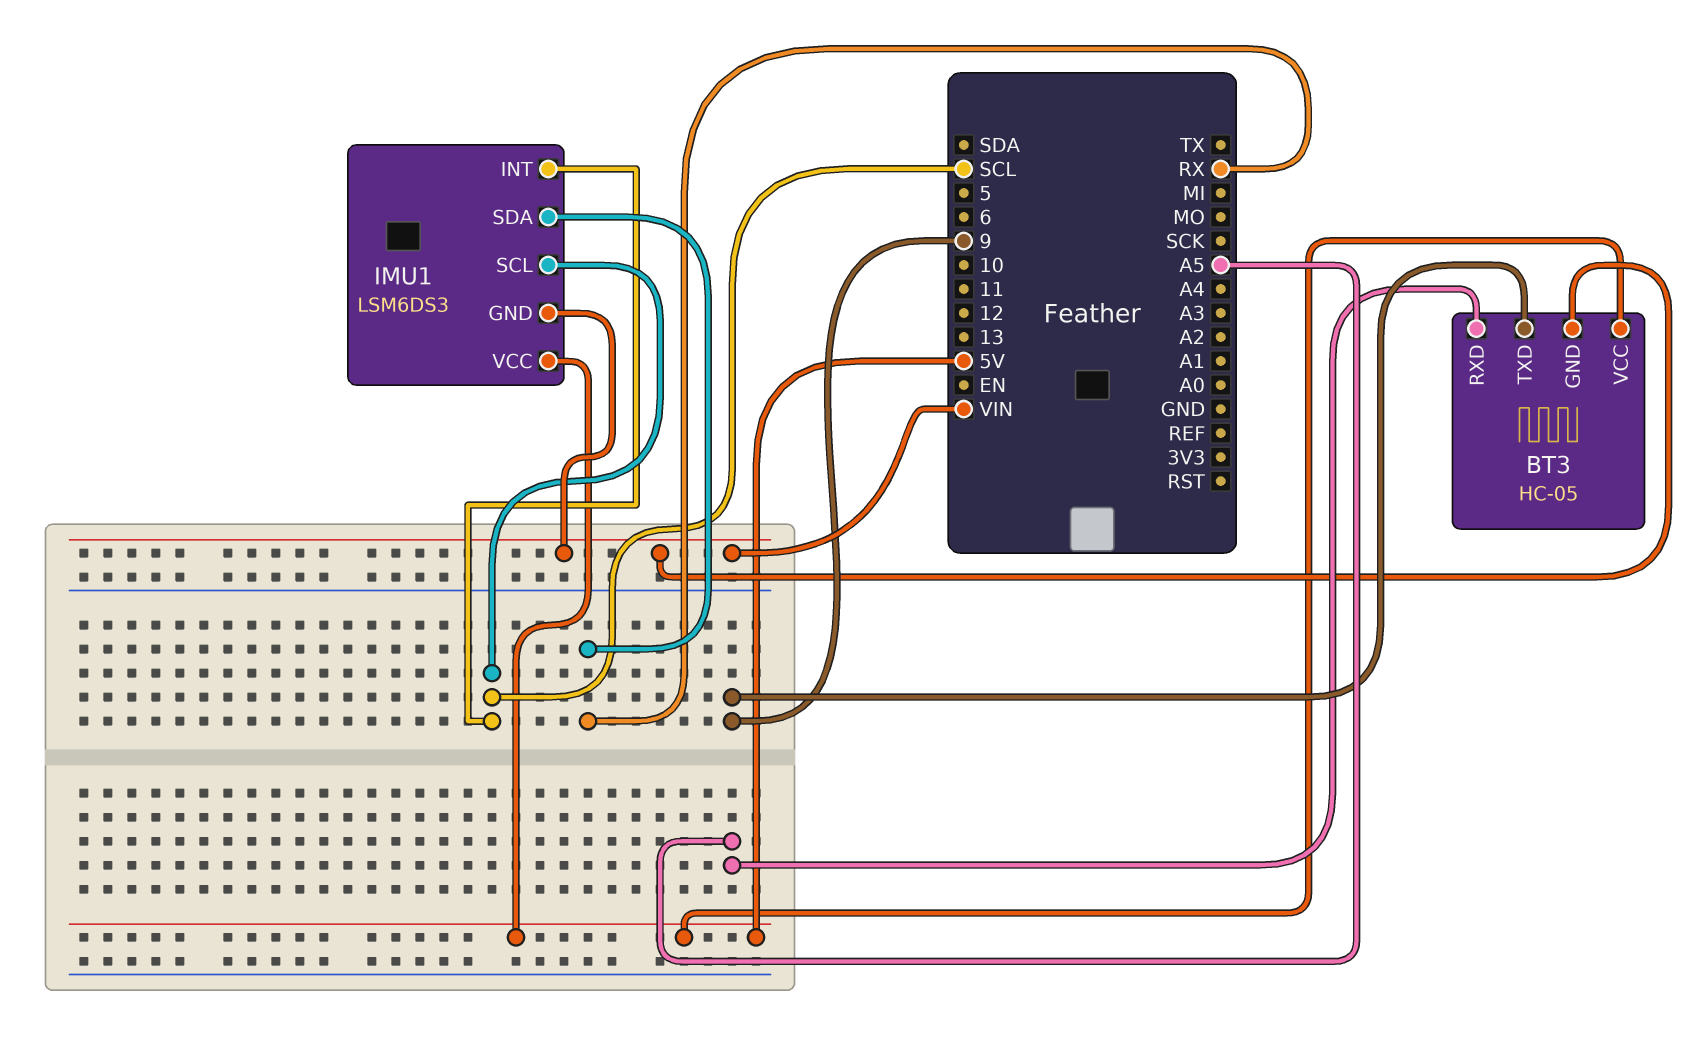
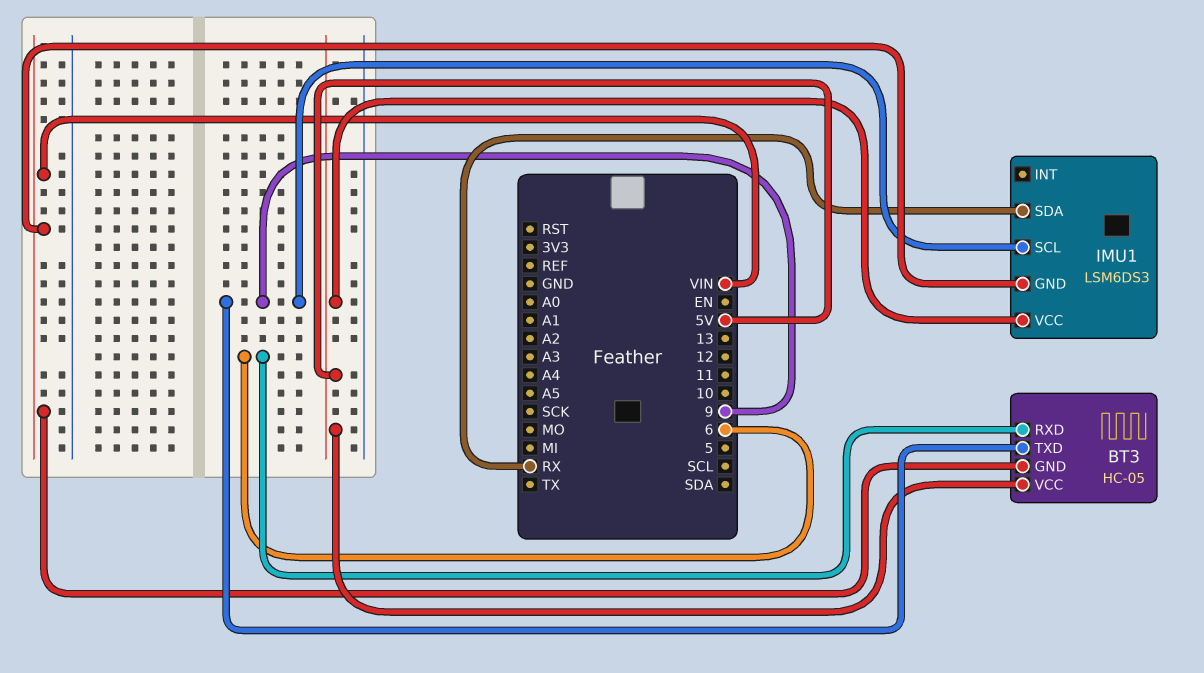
BT3 pin RXD: A5 -> 6
IMU1 pin INT: SCL -> none
IMU1 pin SCL: SCL -> 9

